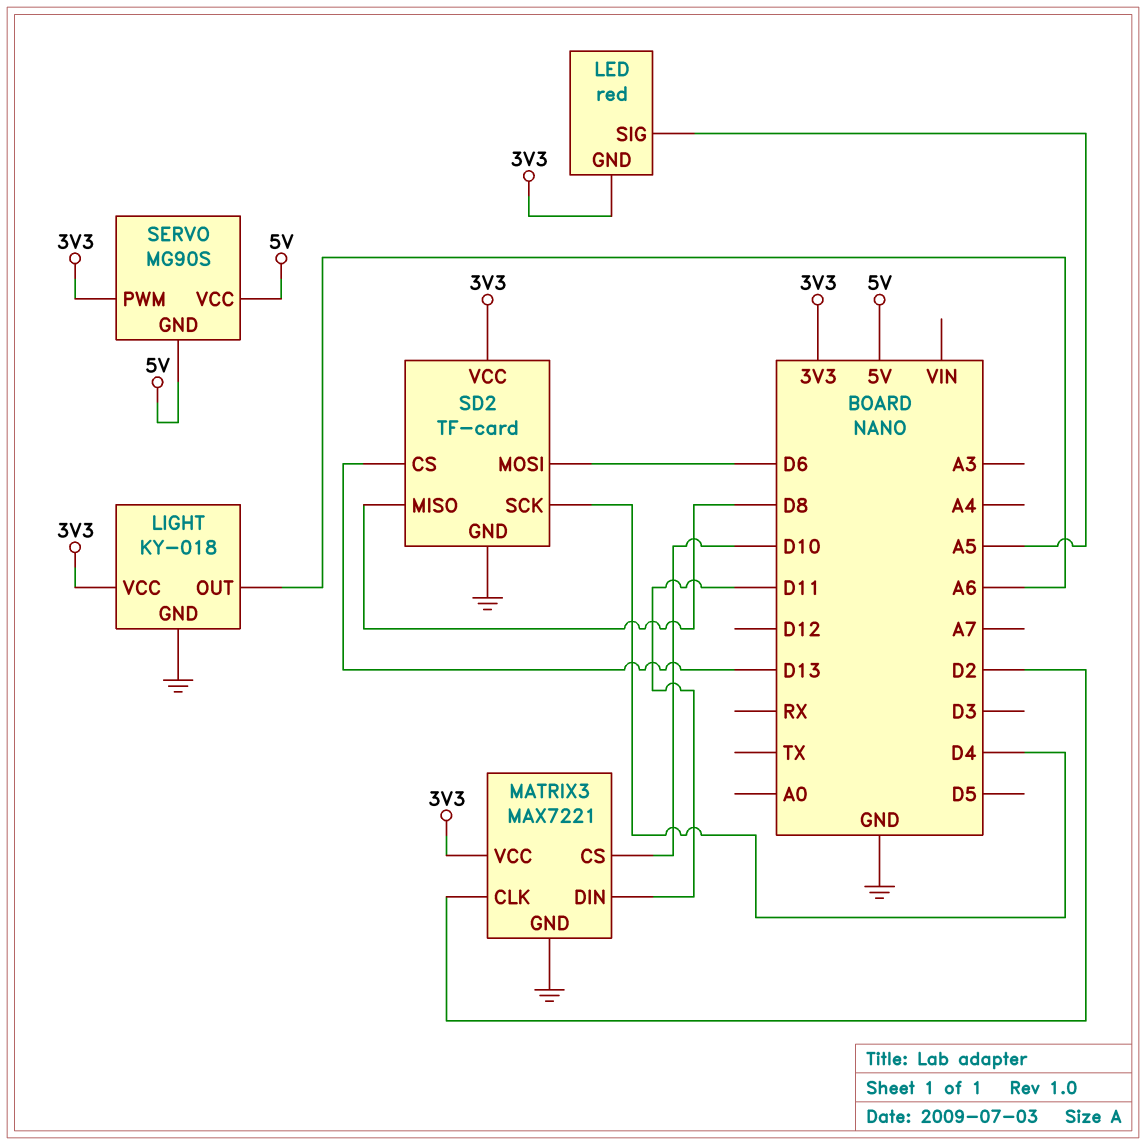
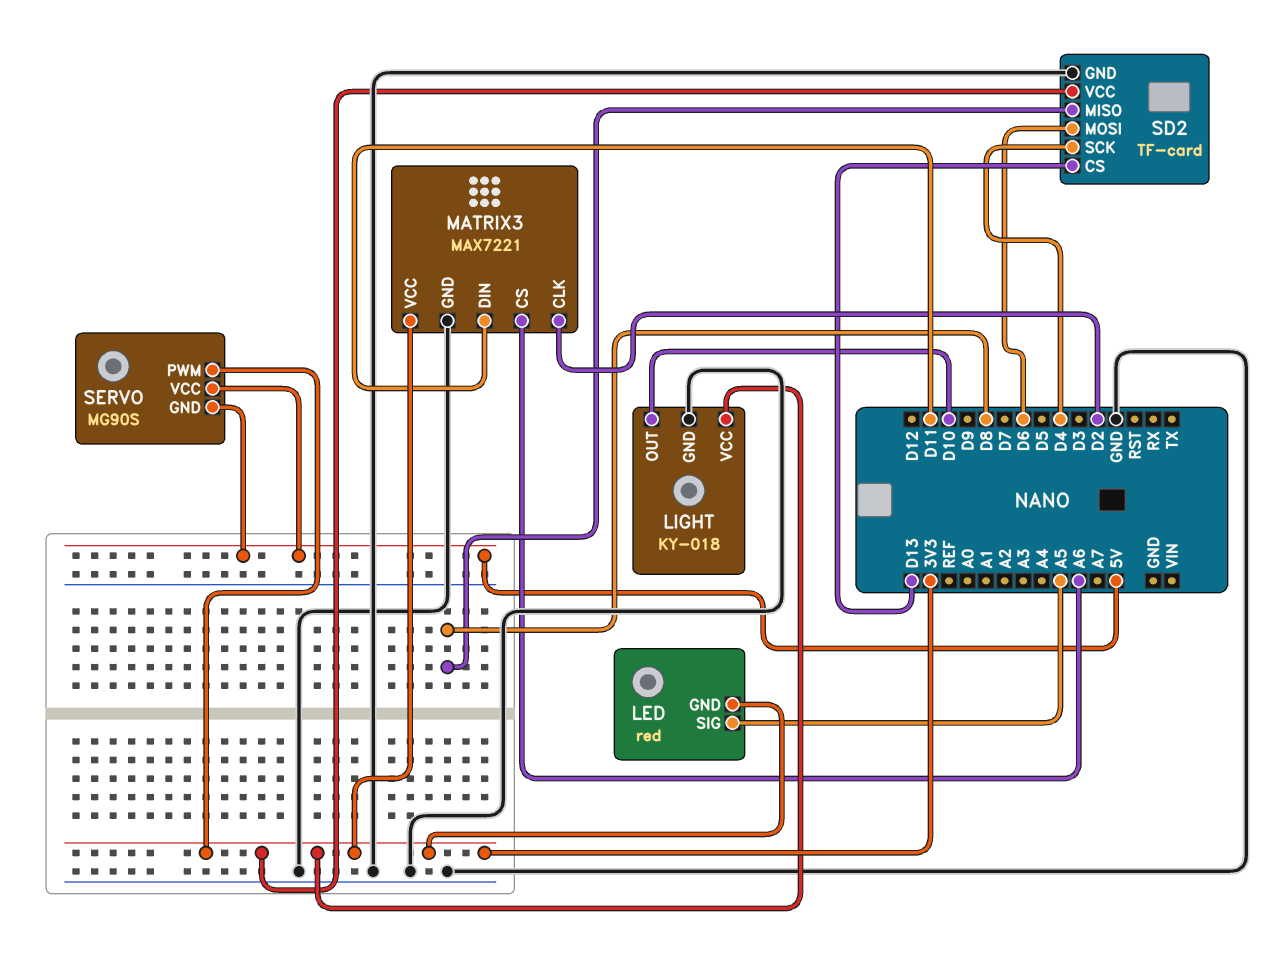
LIGHT pin OUT: A6 -> D10
MATRIX3 pin CS: D10 -> A6

